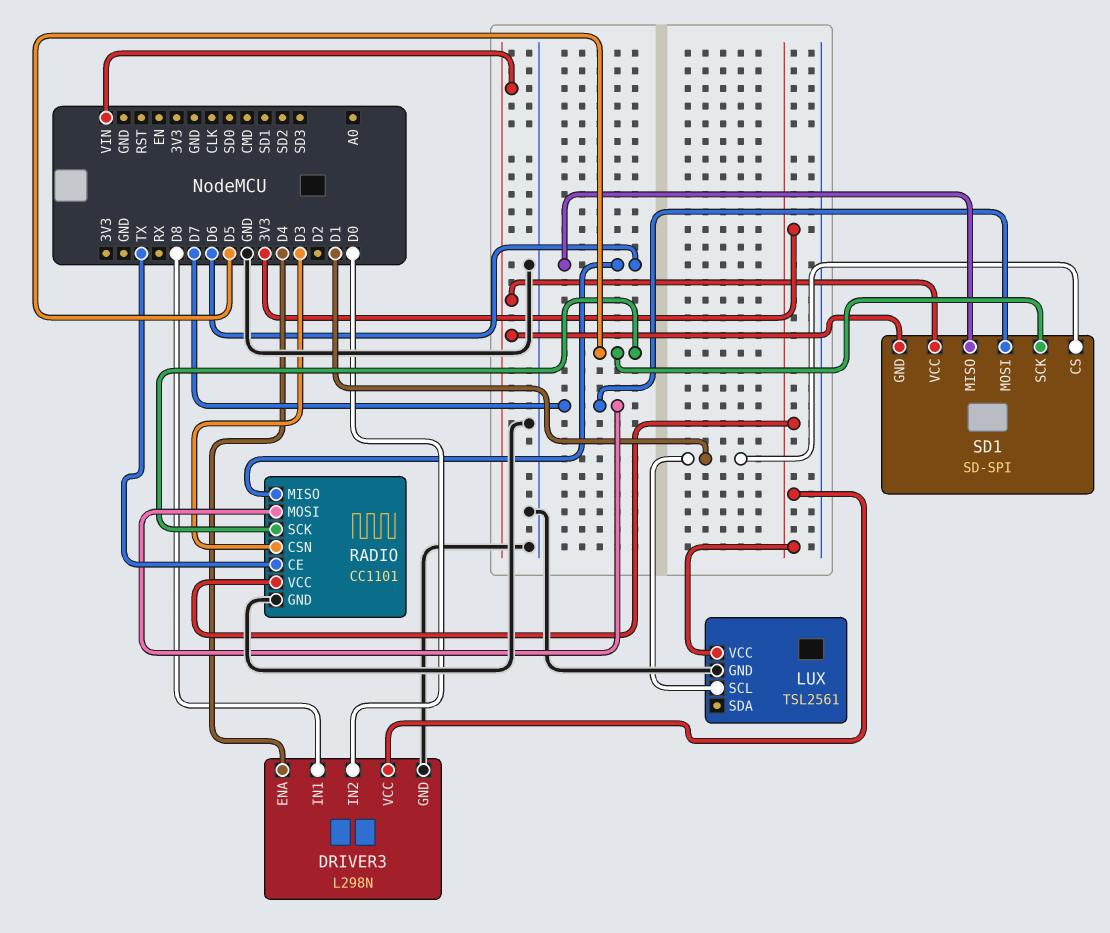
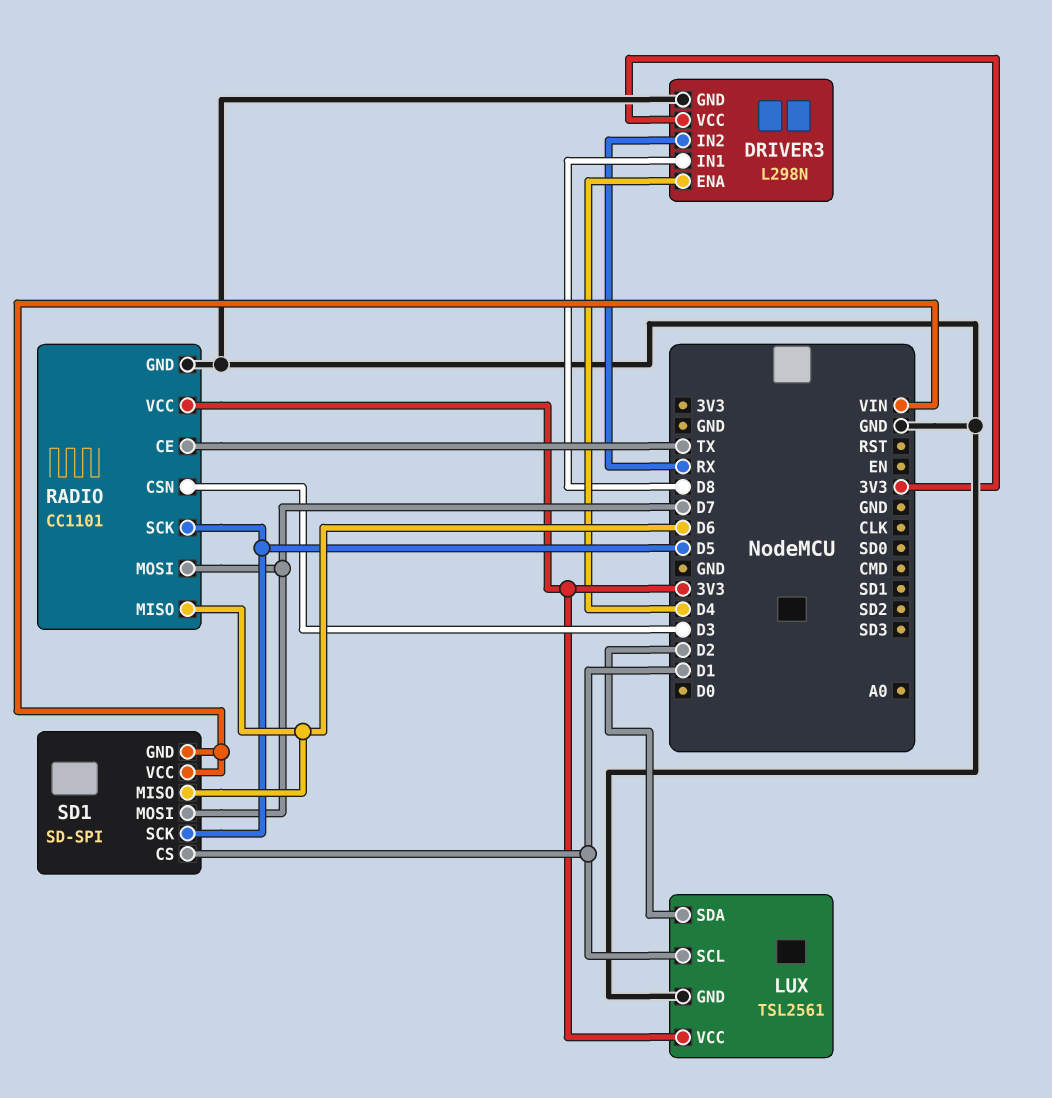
DRIVER3 pin IN2: D0 -> RX
LUX pin SDA: none -> D2

